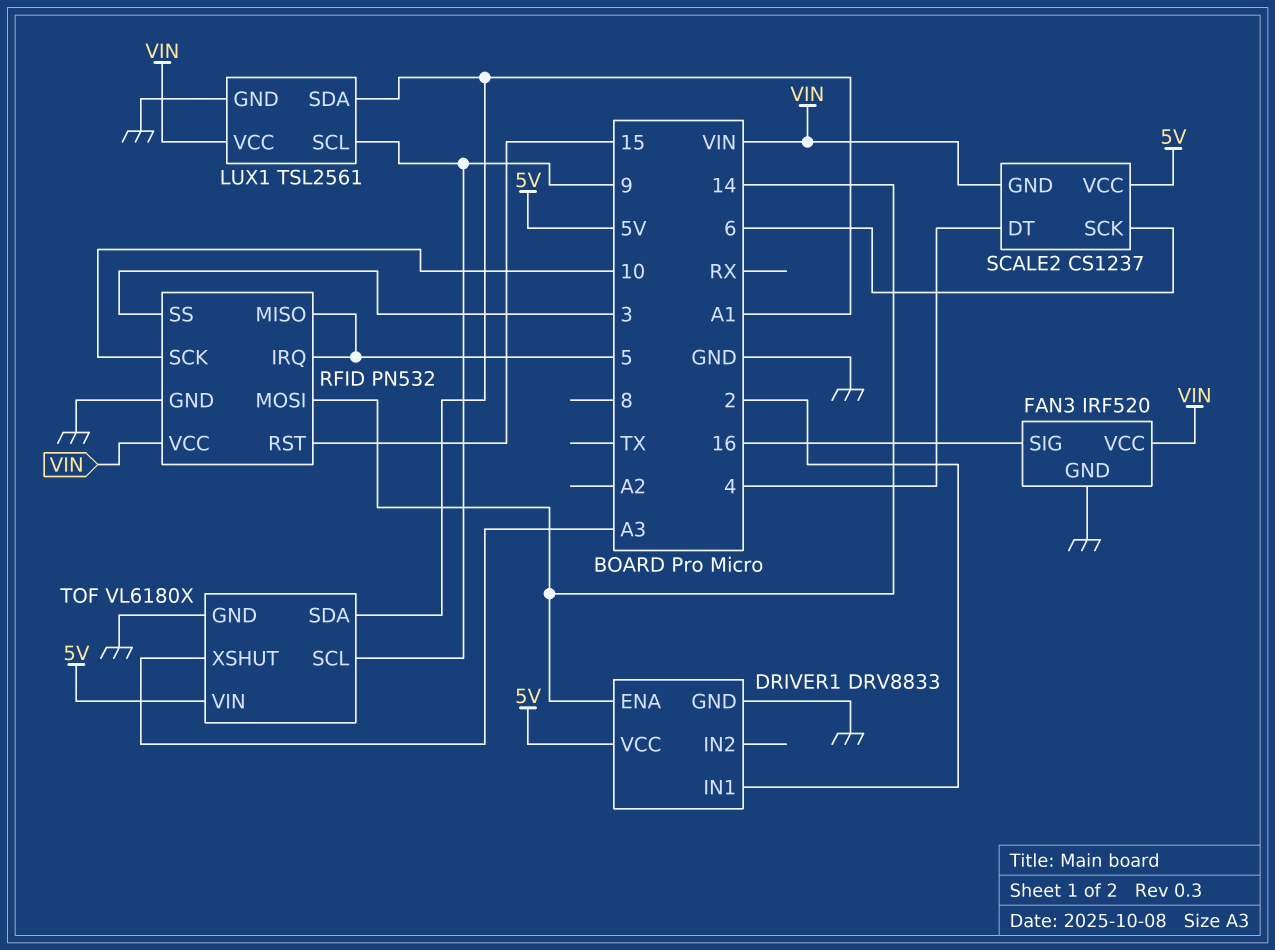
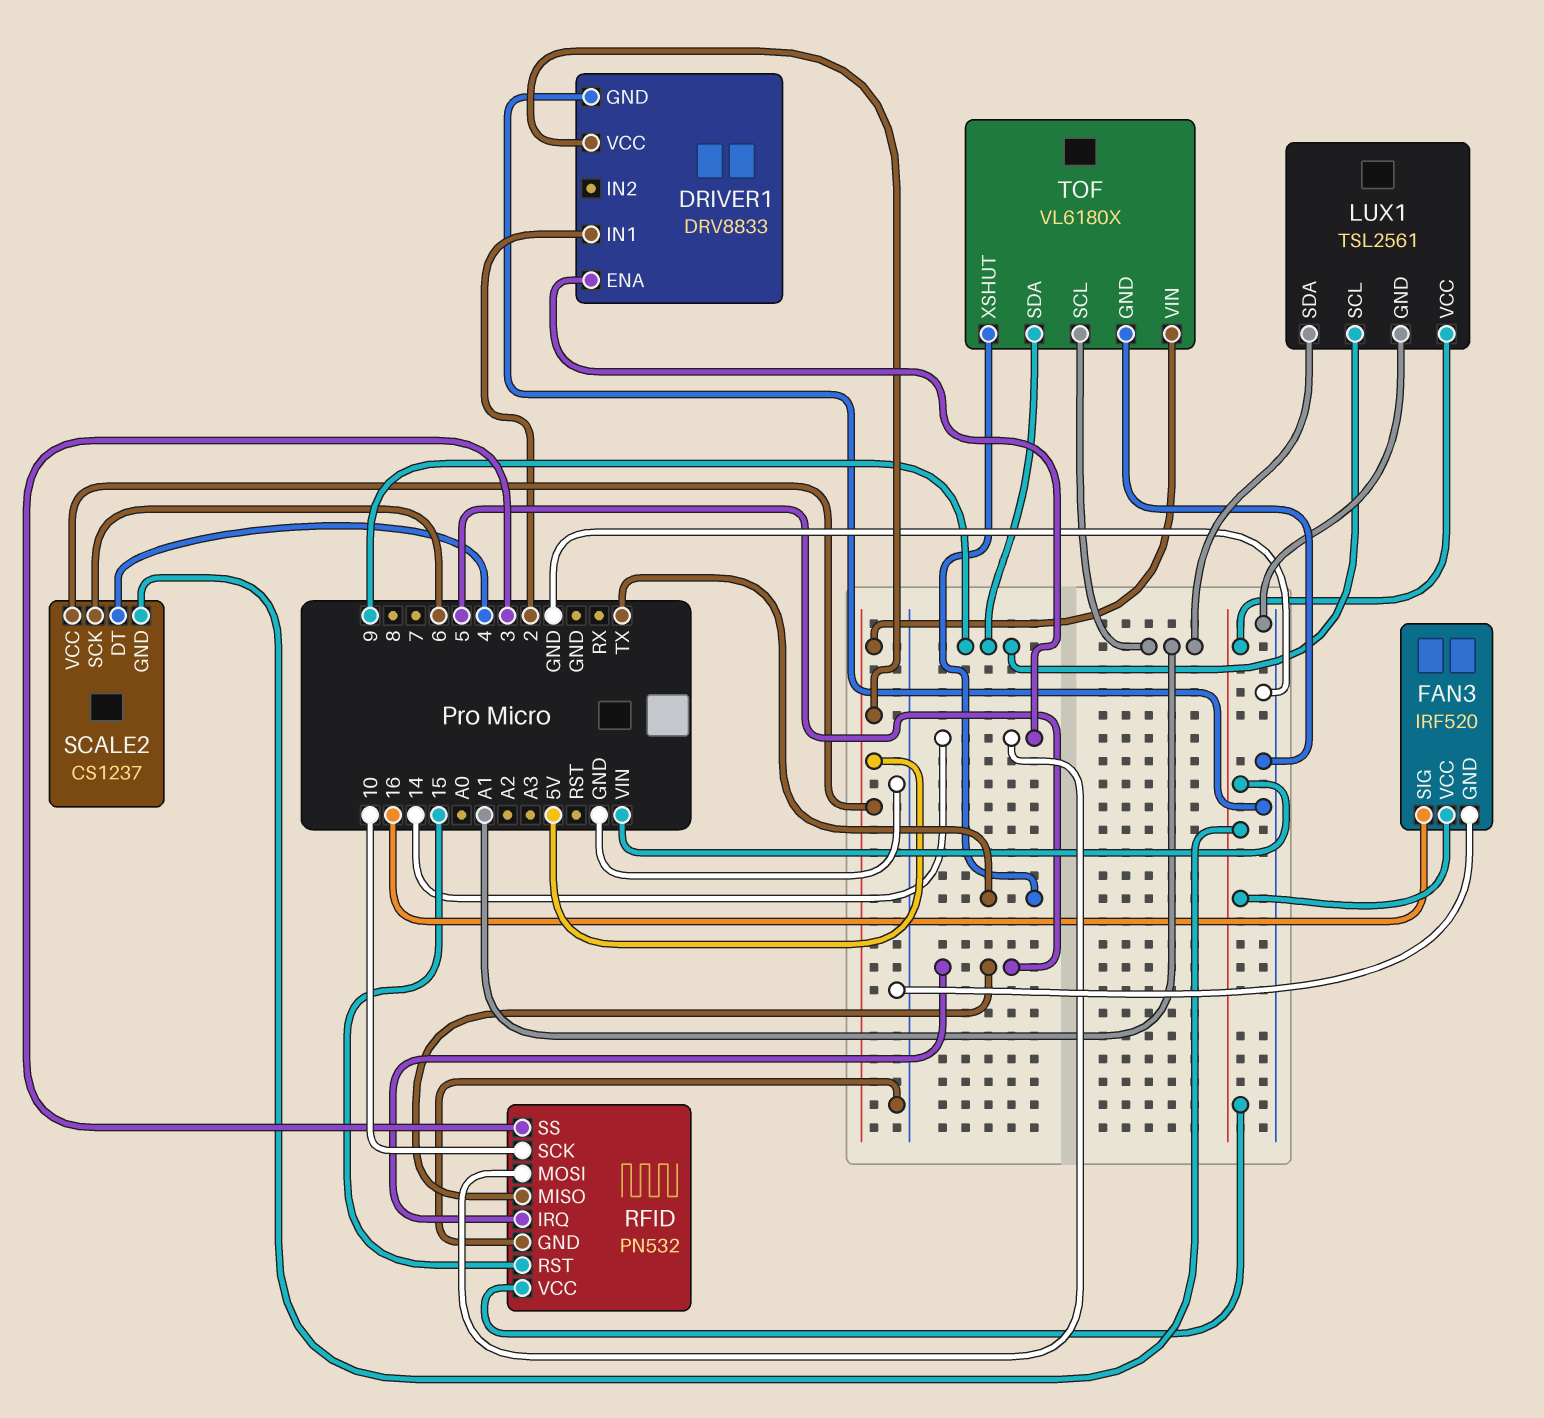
TOF pin SCL: 9 -> A1
TOF pin SDA: A1 -> 9
TOF pin XSHUT: A3 -> TX

